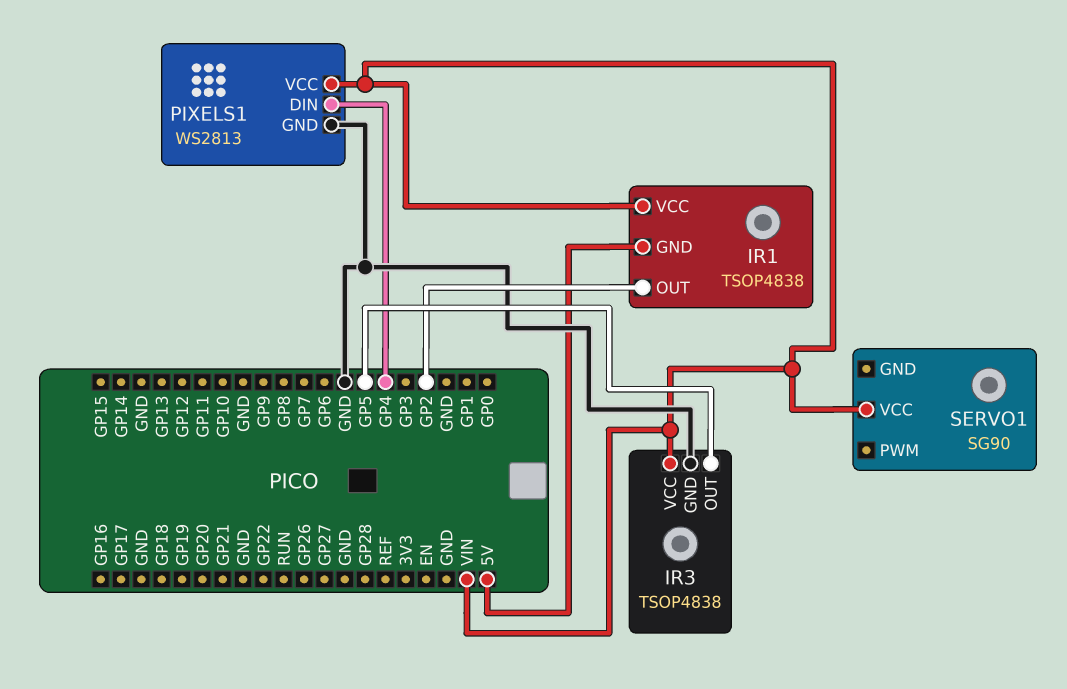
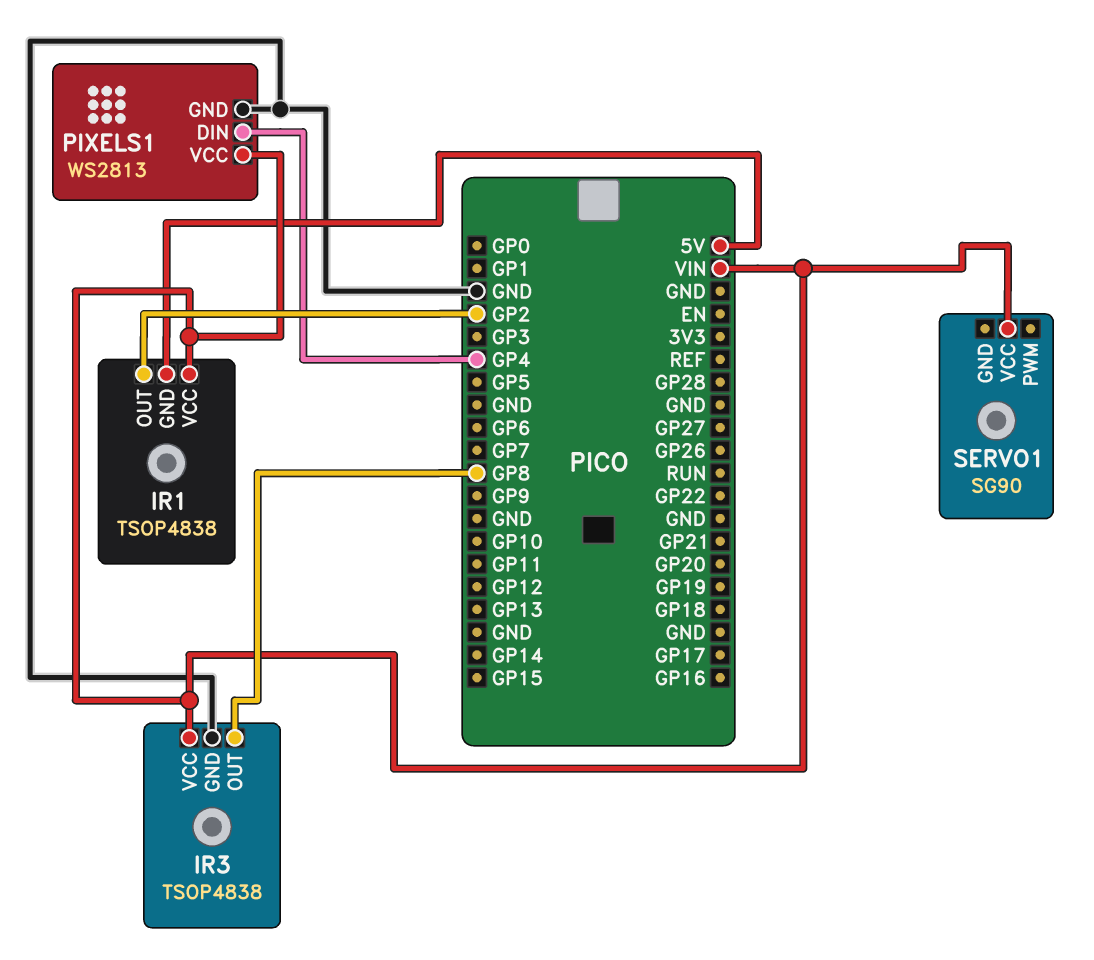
IR3 pin OUT: GP5 -> GP8

